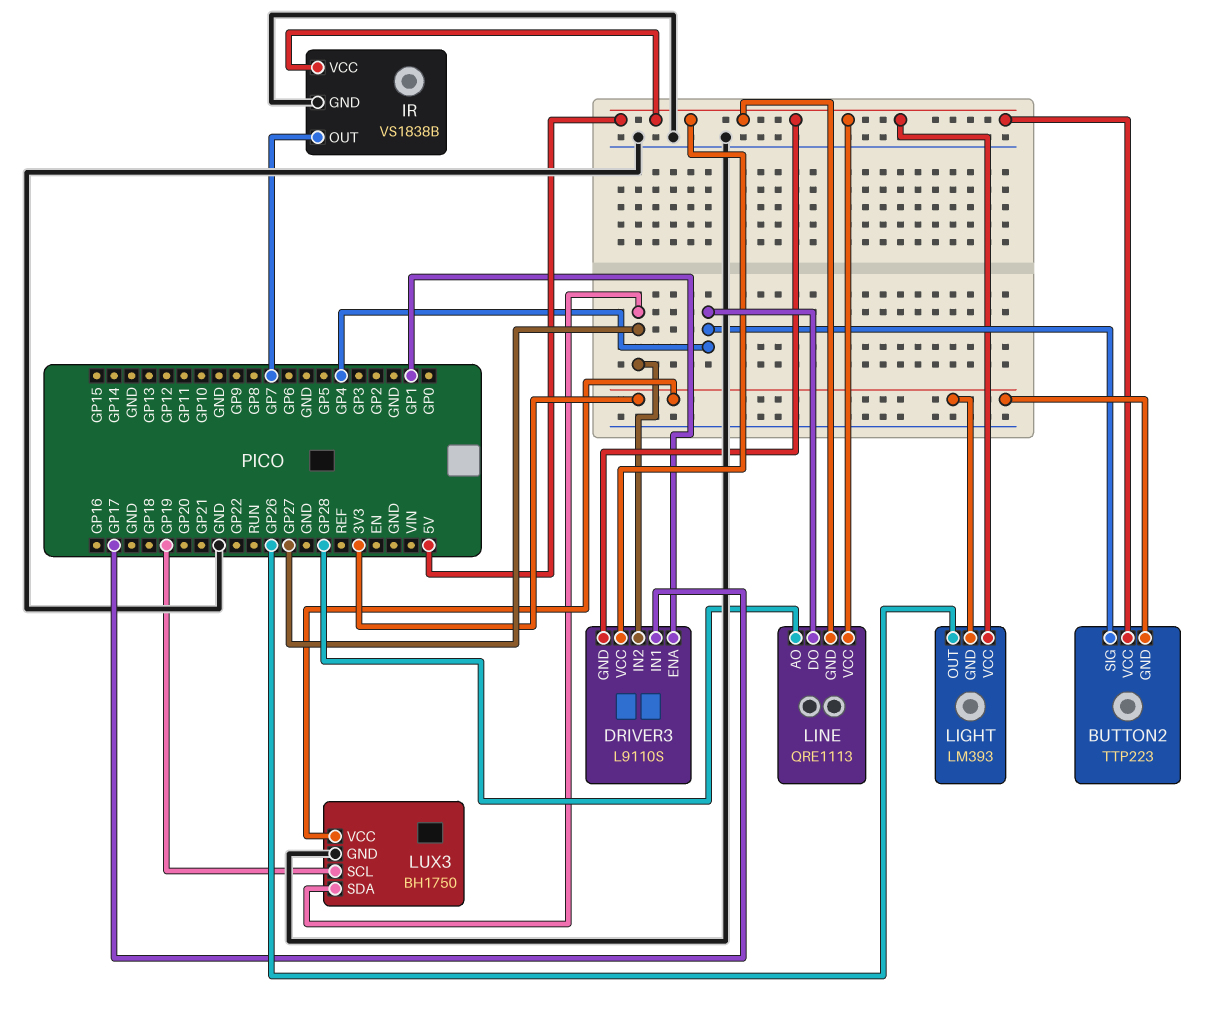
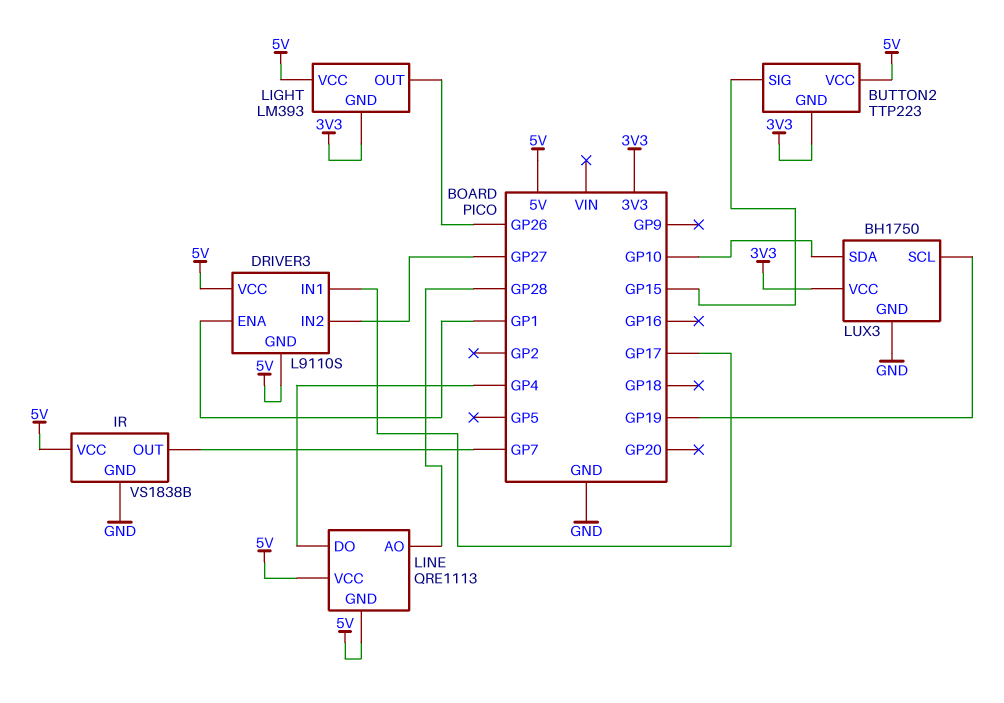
BUTTON2 pin SIG: GP4 -> GP15
LUX3 pin SDA: GP27 -> GP10

